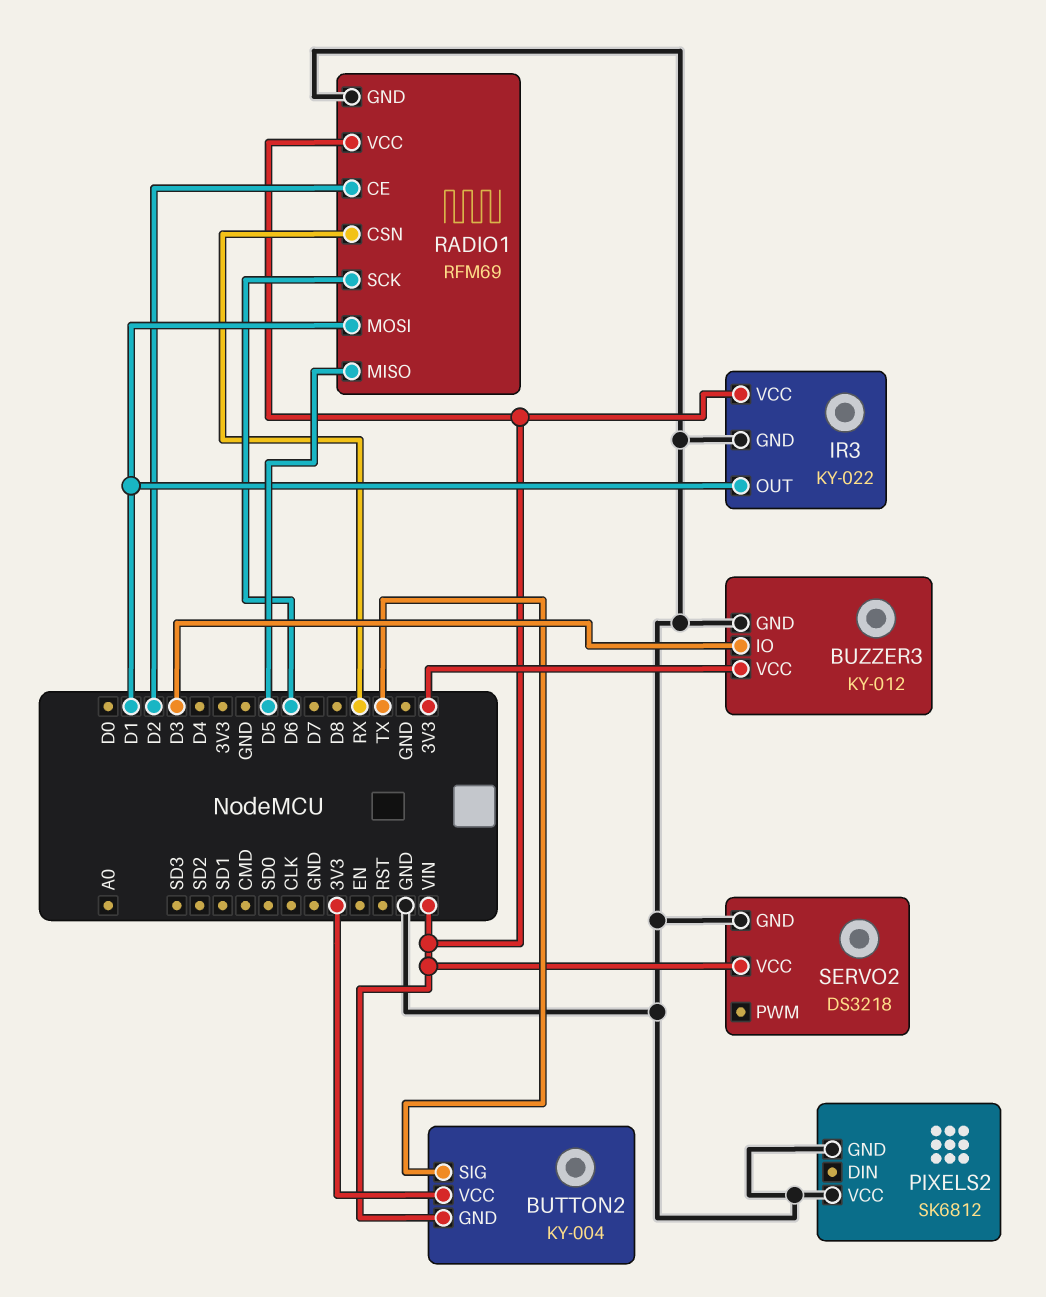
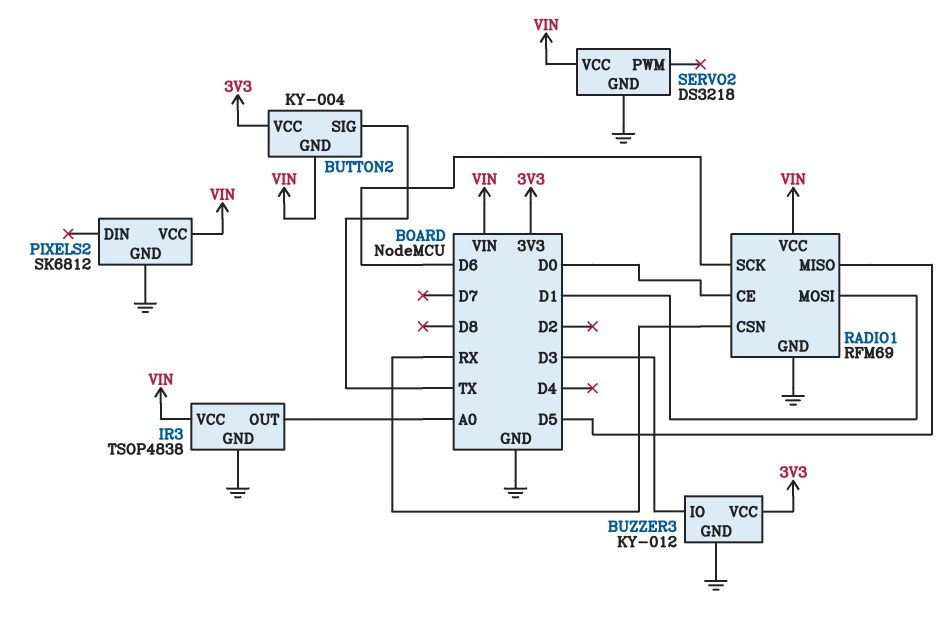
IR3: KY-022 -> TSOP4838
IR3 pin OUT: D1 -> A0
PIXELS2 pin VCC: GND -> VIN
RADIO1 pin CE: D2 -> D0

